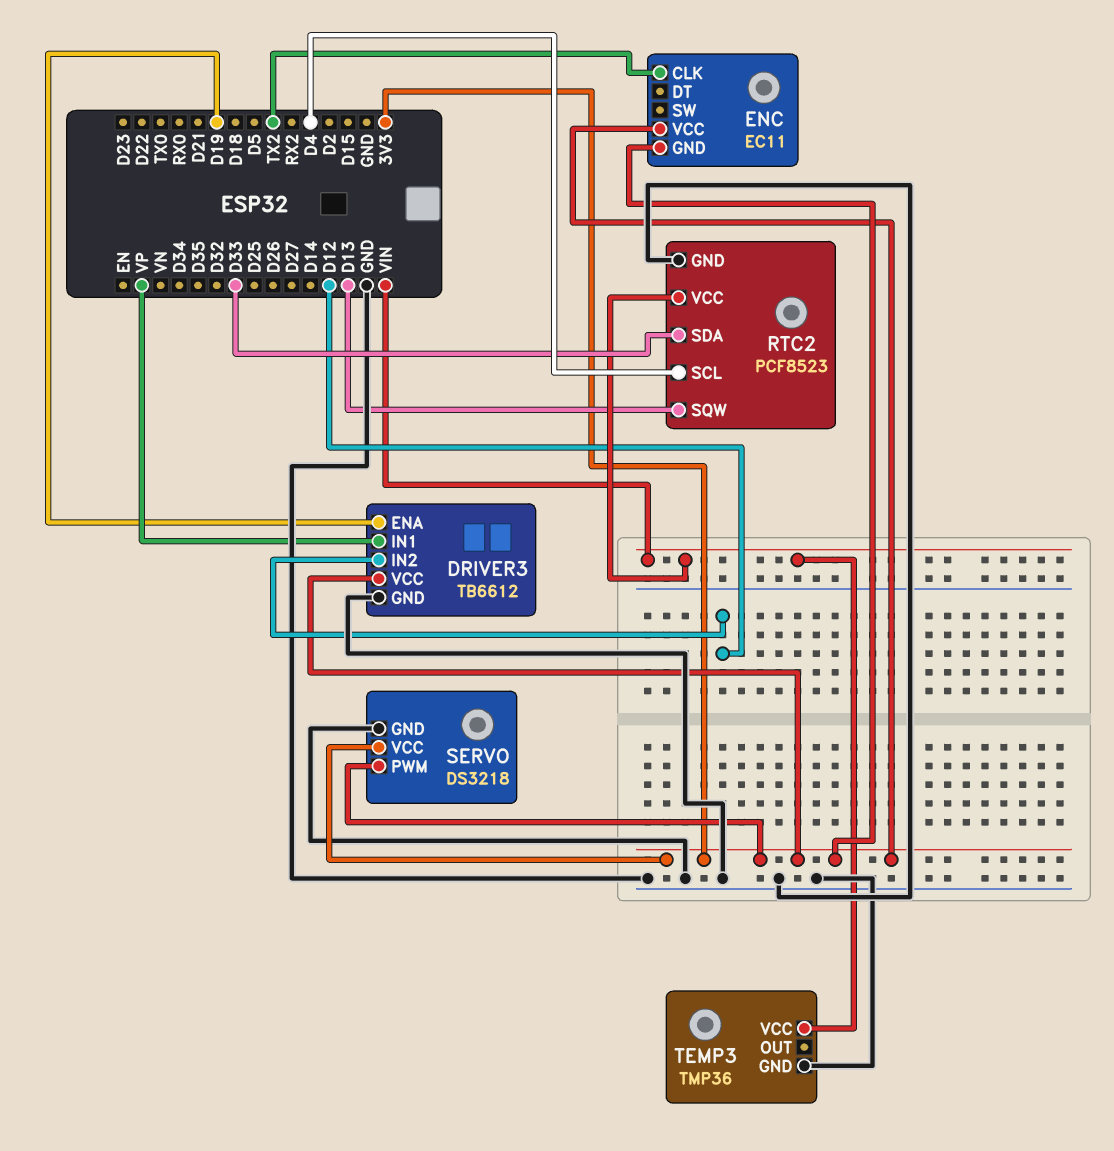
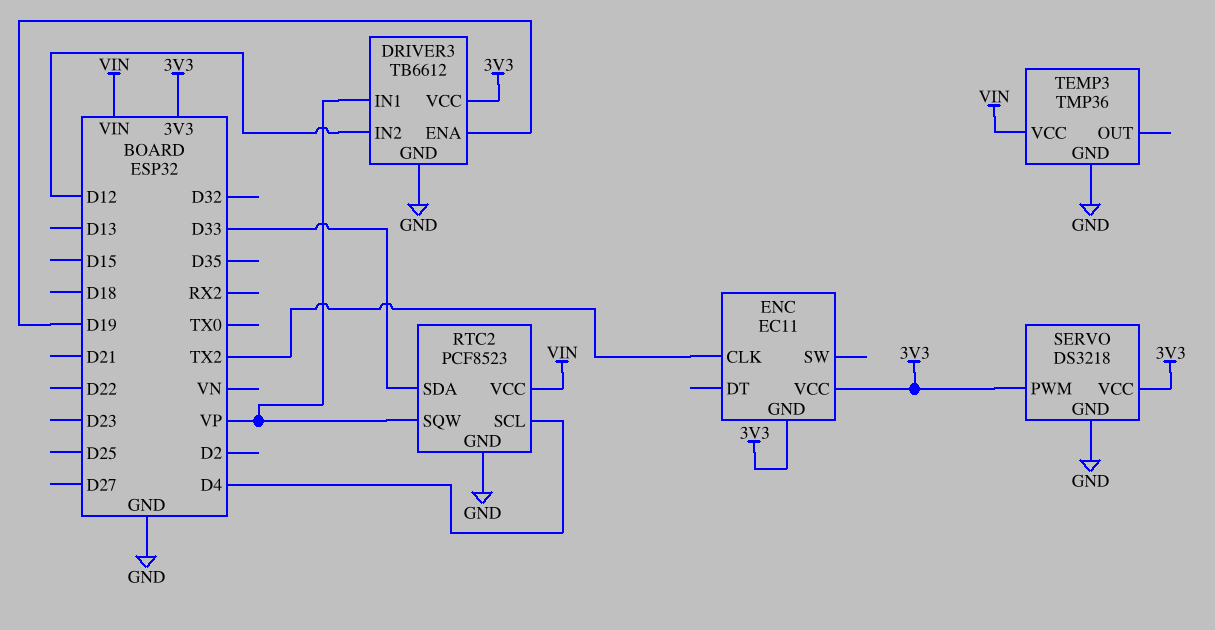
RTC2 pin SQW: D13 -> VP

